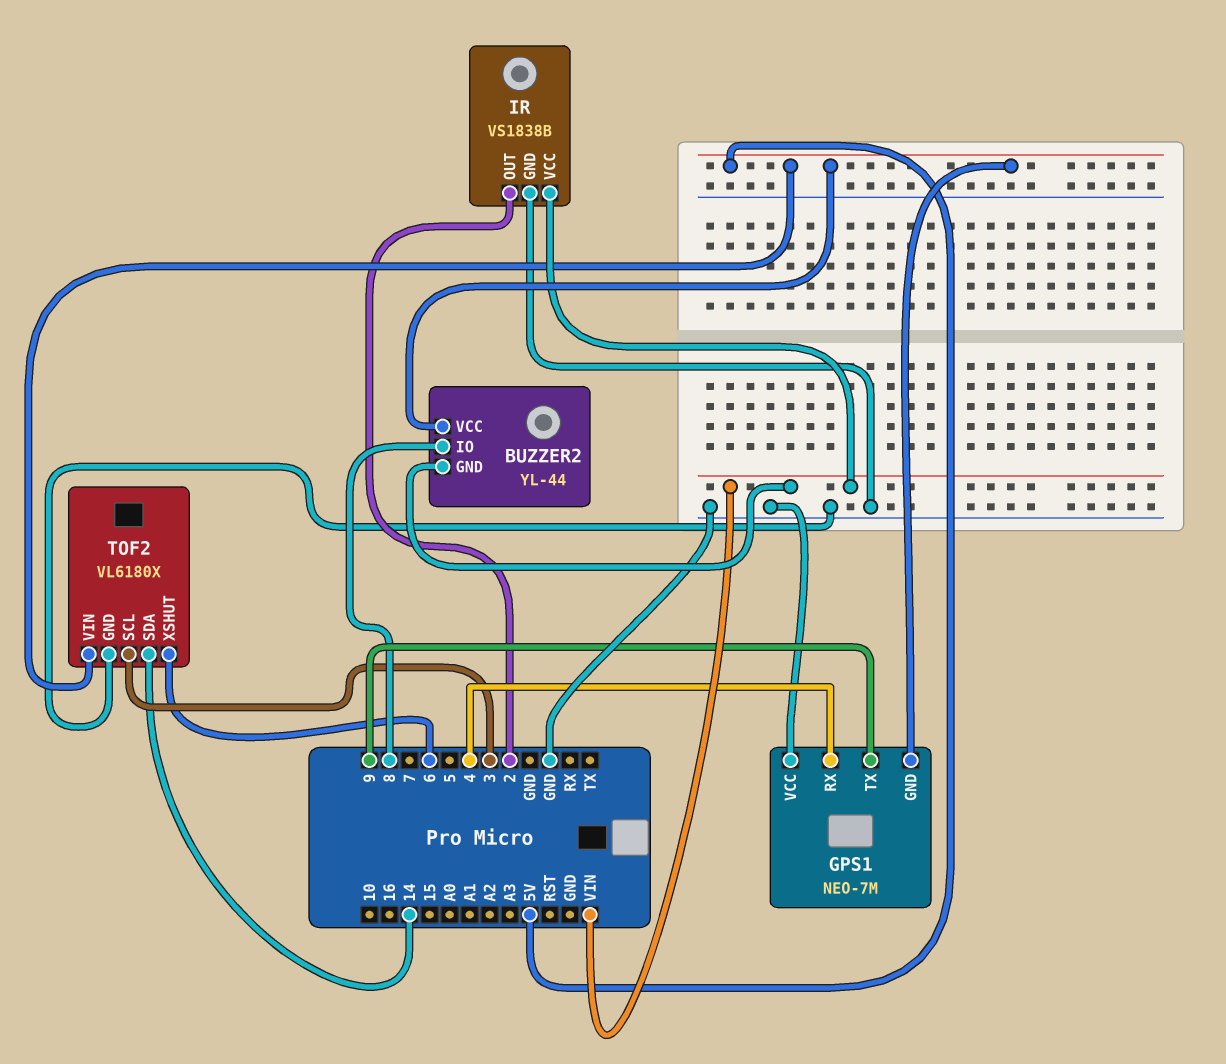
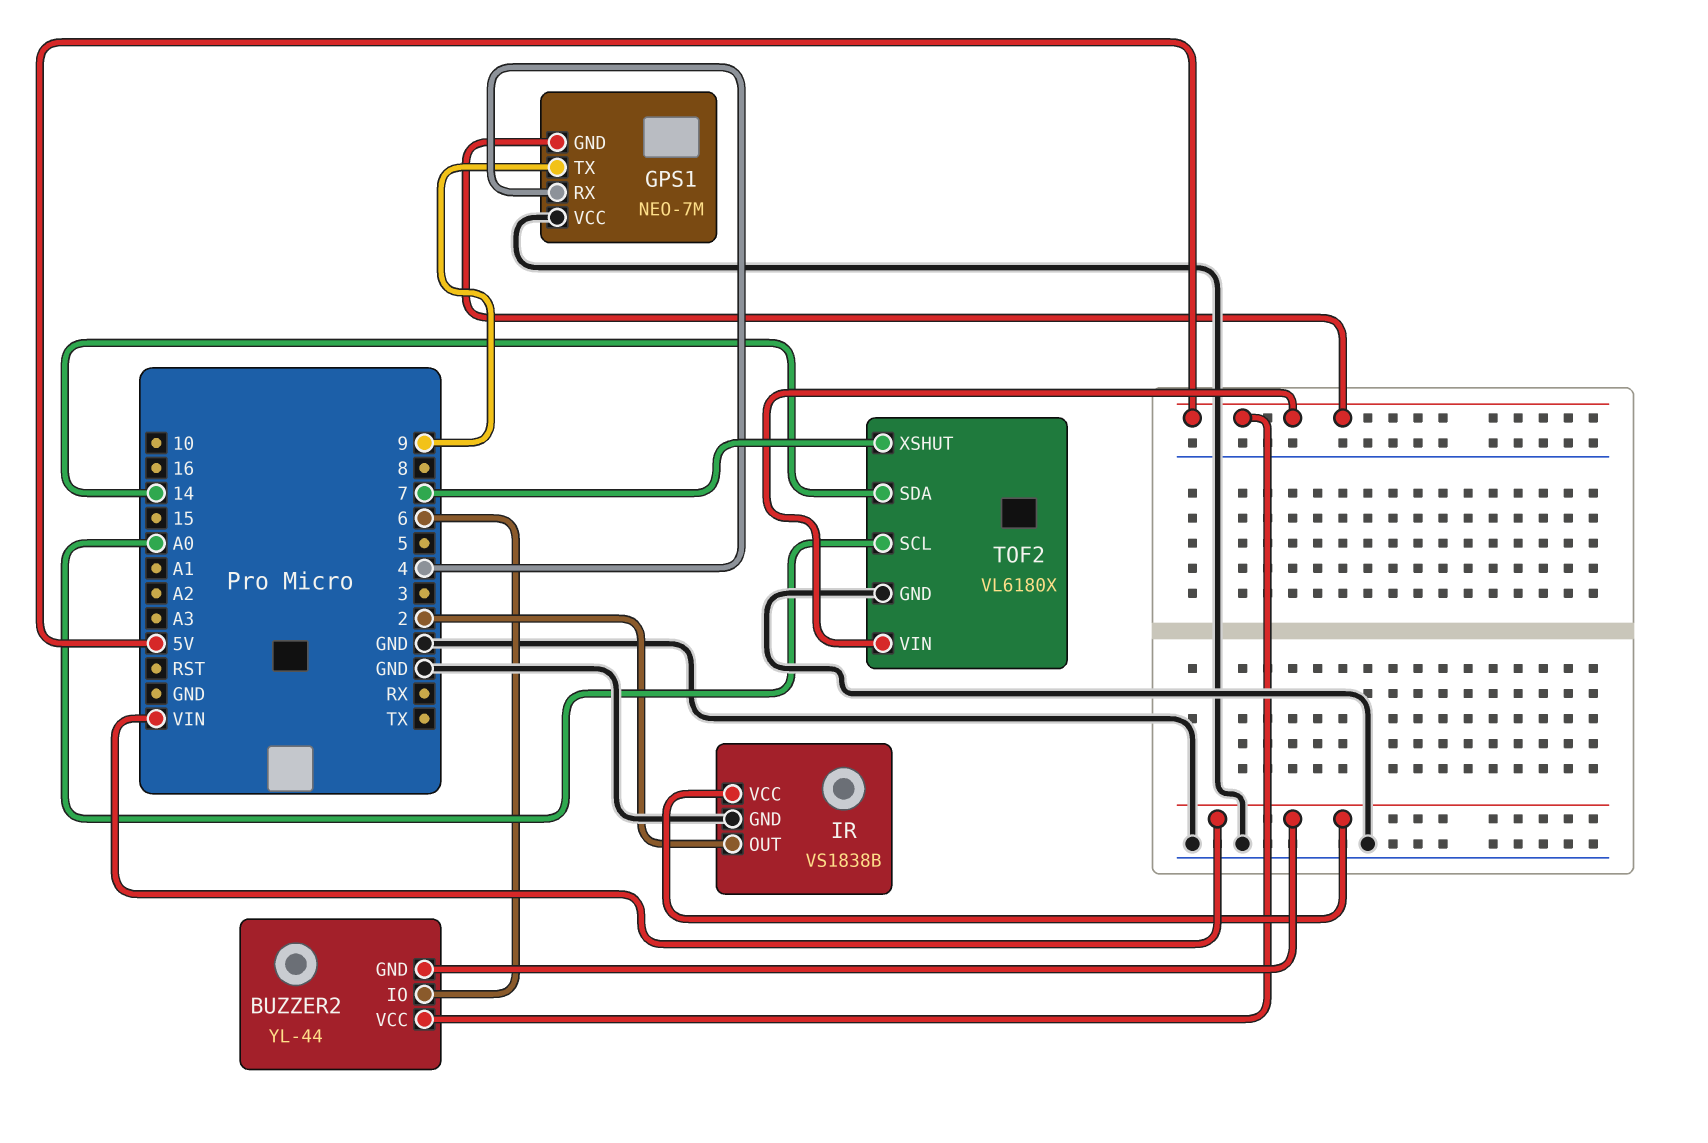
BUZZER2 pin IO: 8 -> 6
TOF2 pin SCL: 3 -> A0
TOF2 pin XSHUT: 6 -> 7

